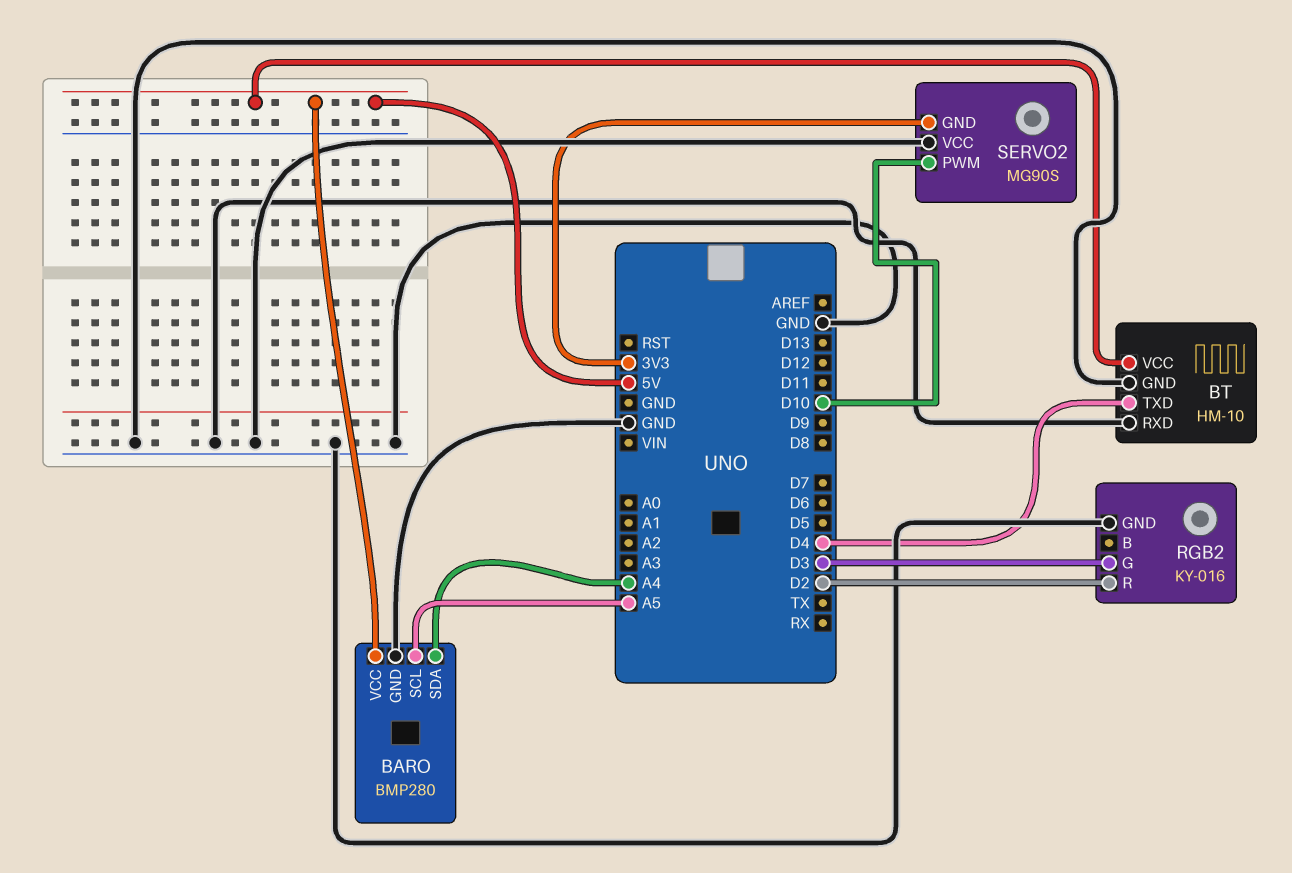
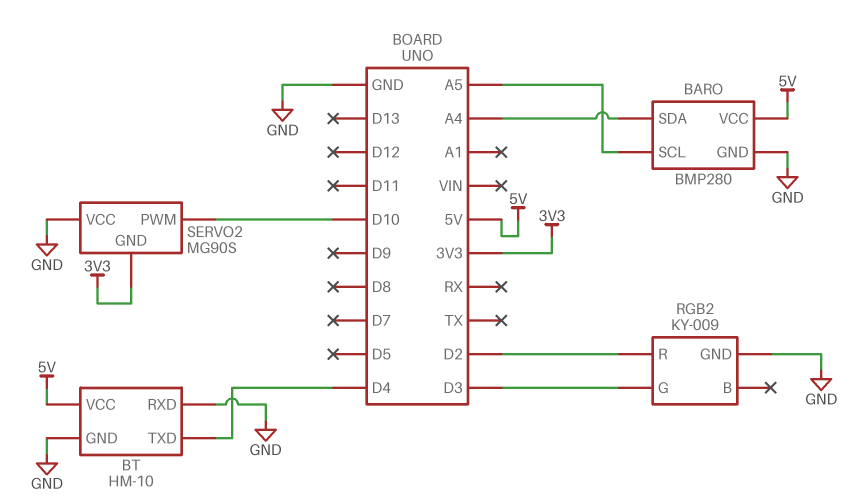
RGB2: KY-016 -> KY-009

